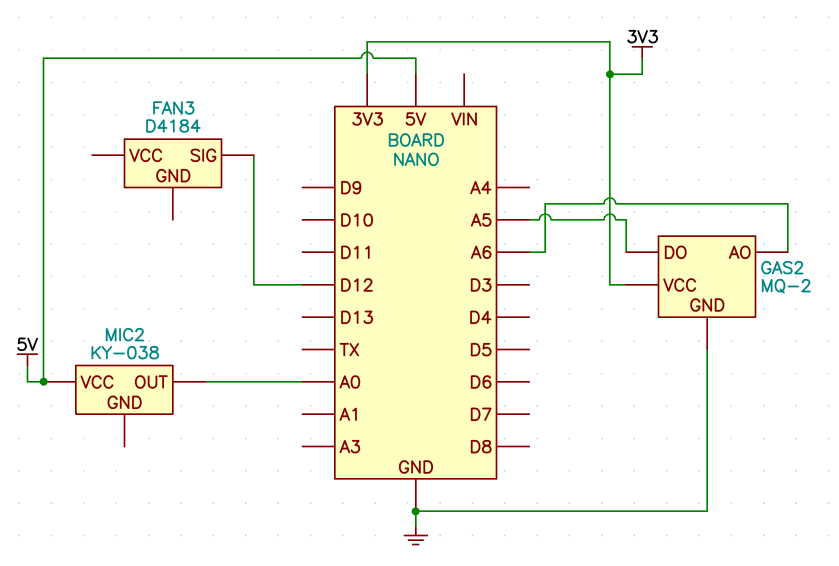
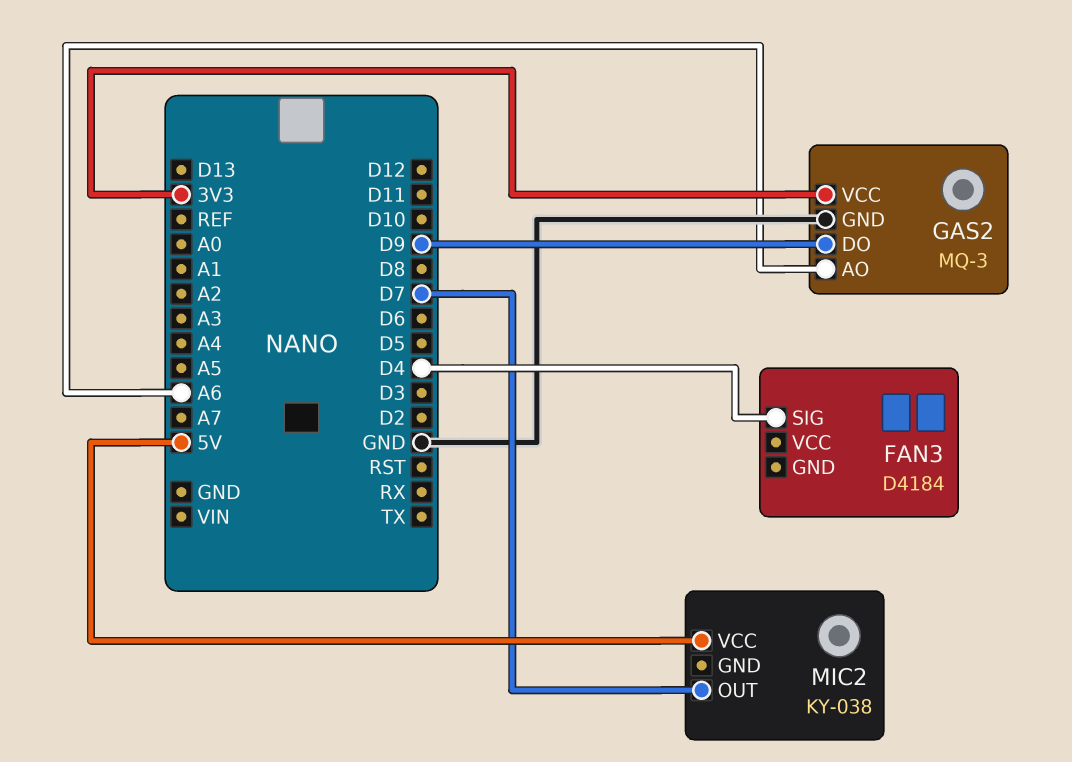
FAN3 pin SIG: D12 -> D4
GAS2: MQ-2 -> MQ-3
GAS2 pin DO: A5 -> D9
MIC2 pin OUT: A0 -> D7

